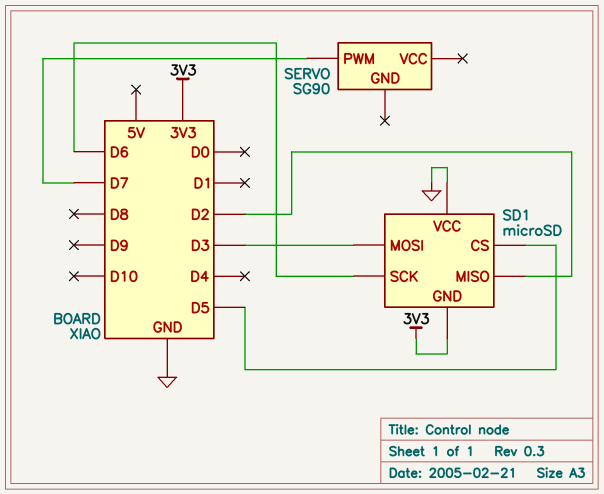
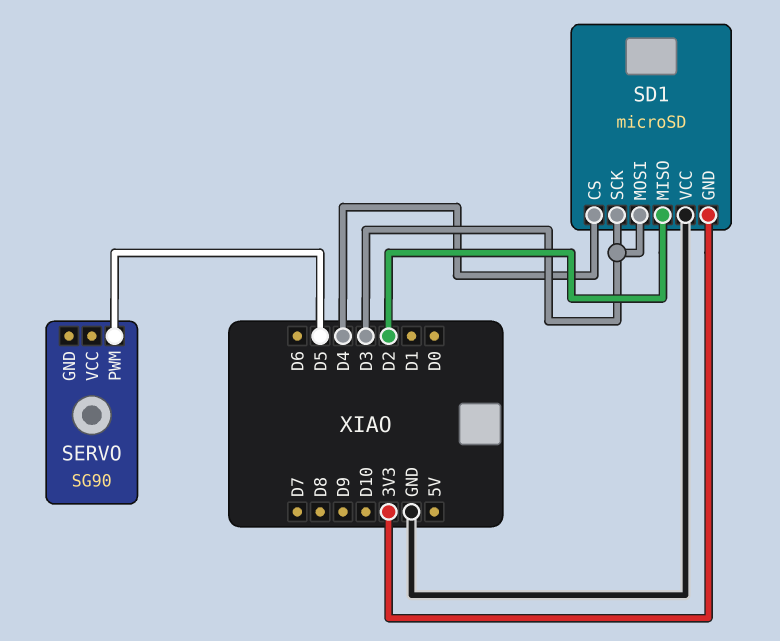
SD1 pin CS: D5 -> D4
SD1 pin SCK: D6 -> D3
SERVO pin PWM: D7 -> D5

